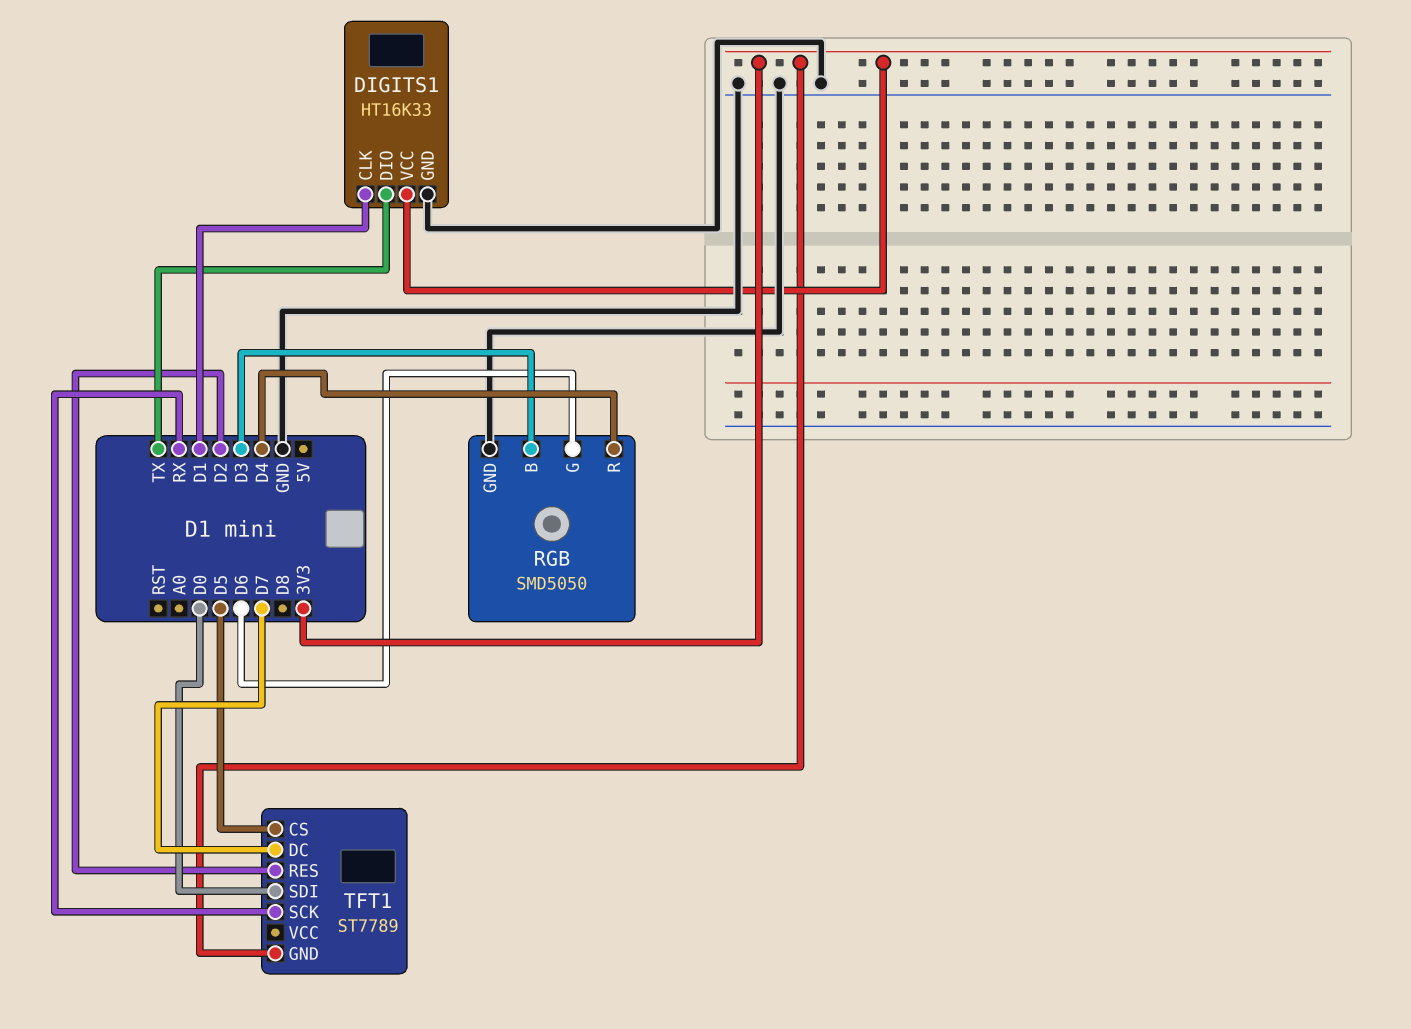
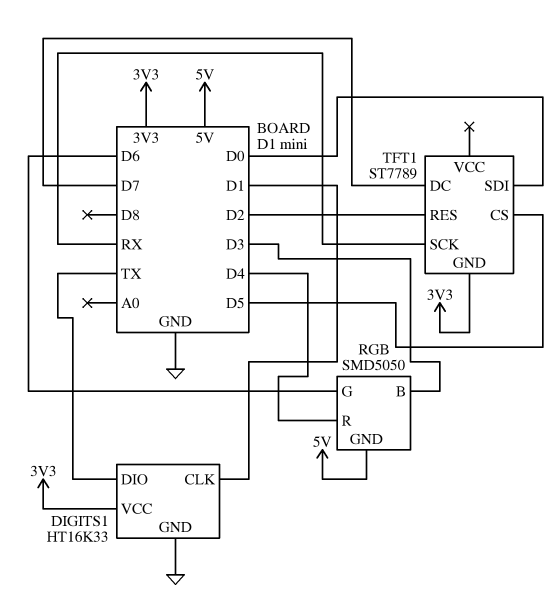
RGB pin GND: GND -> 5V

